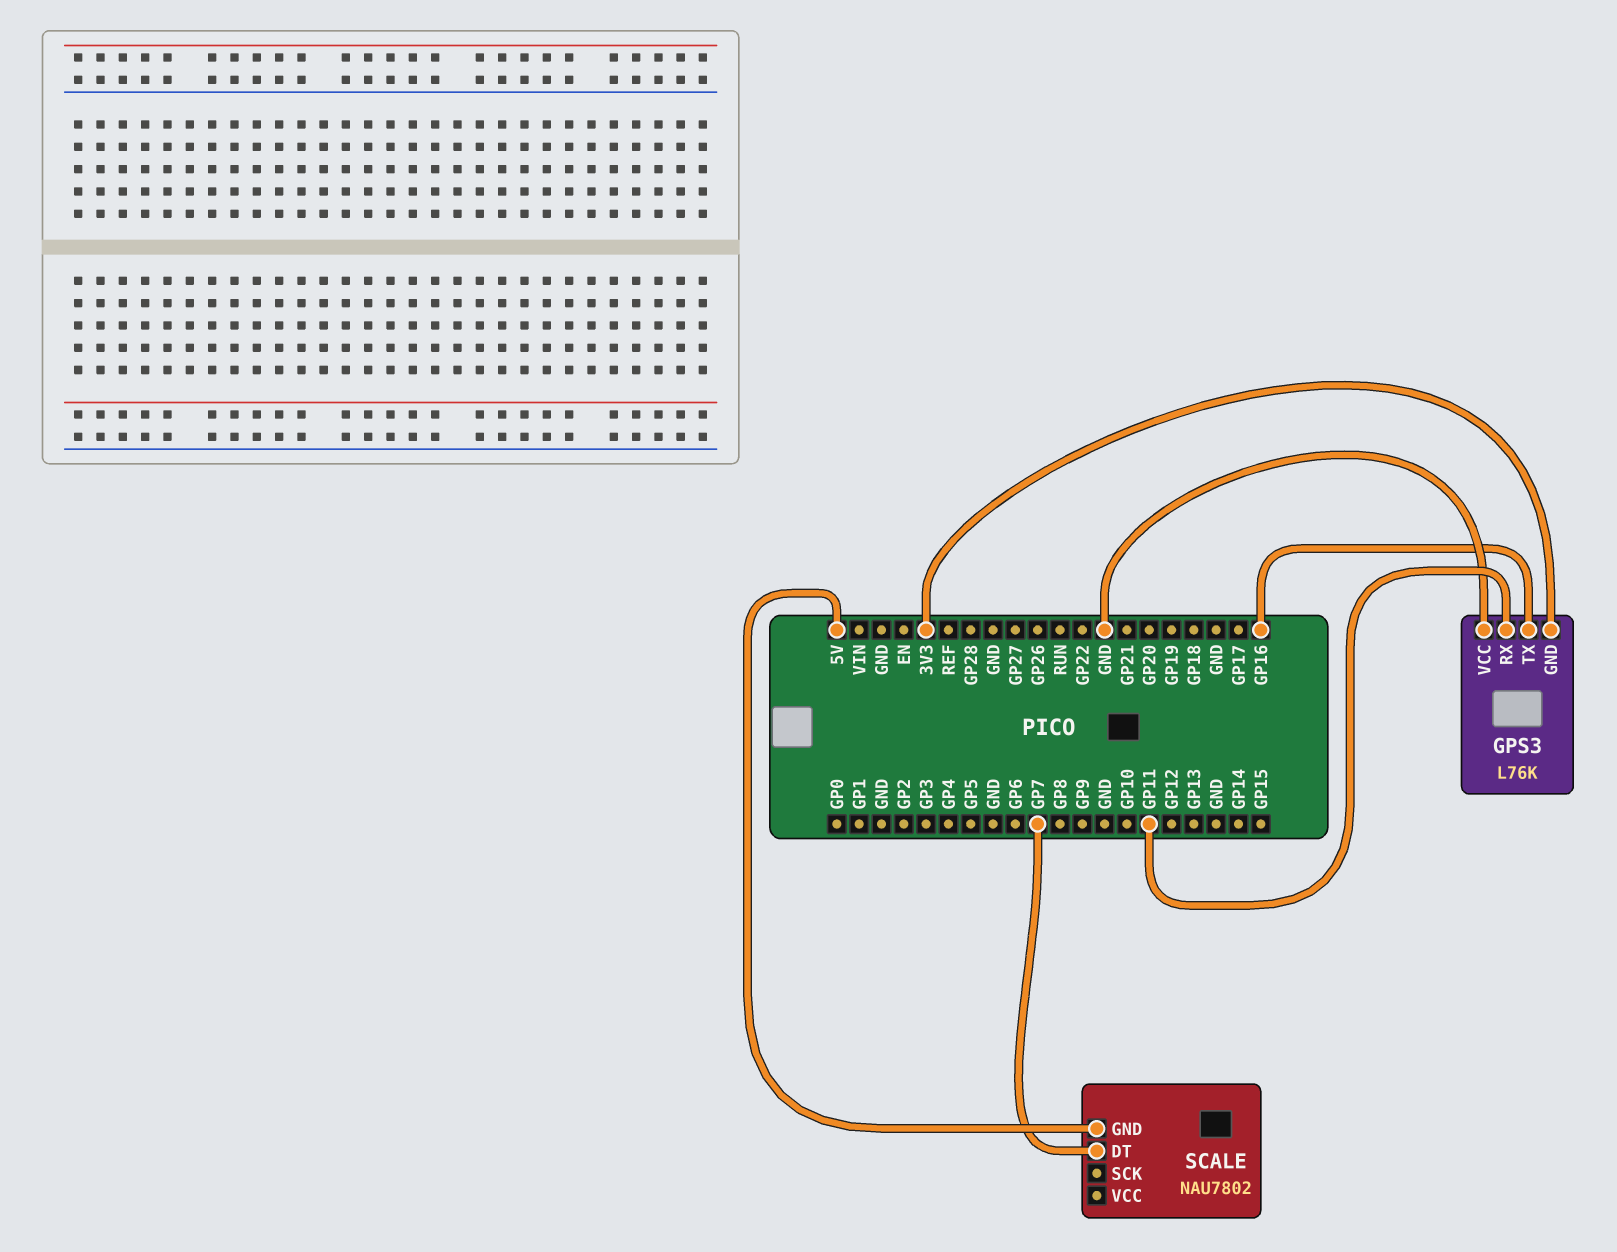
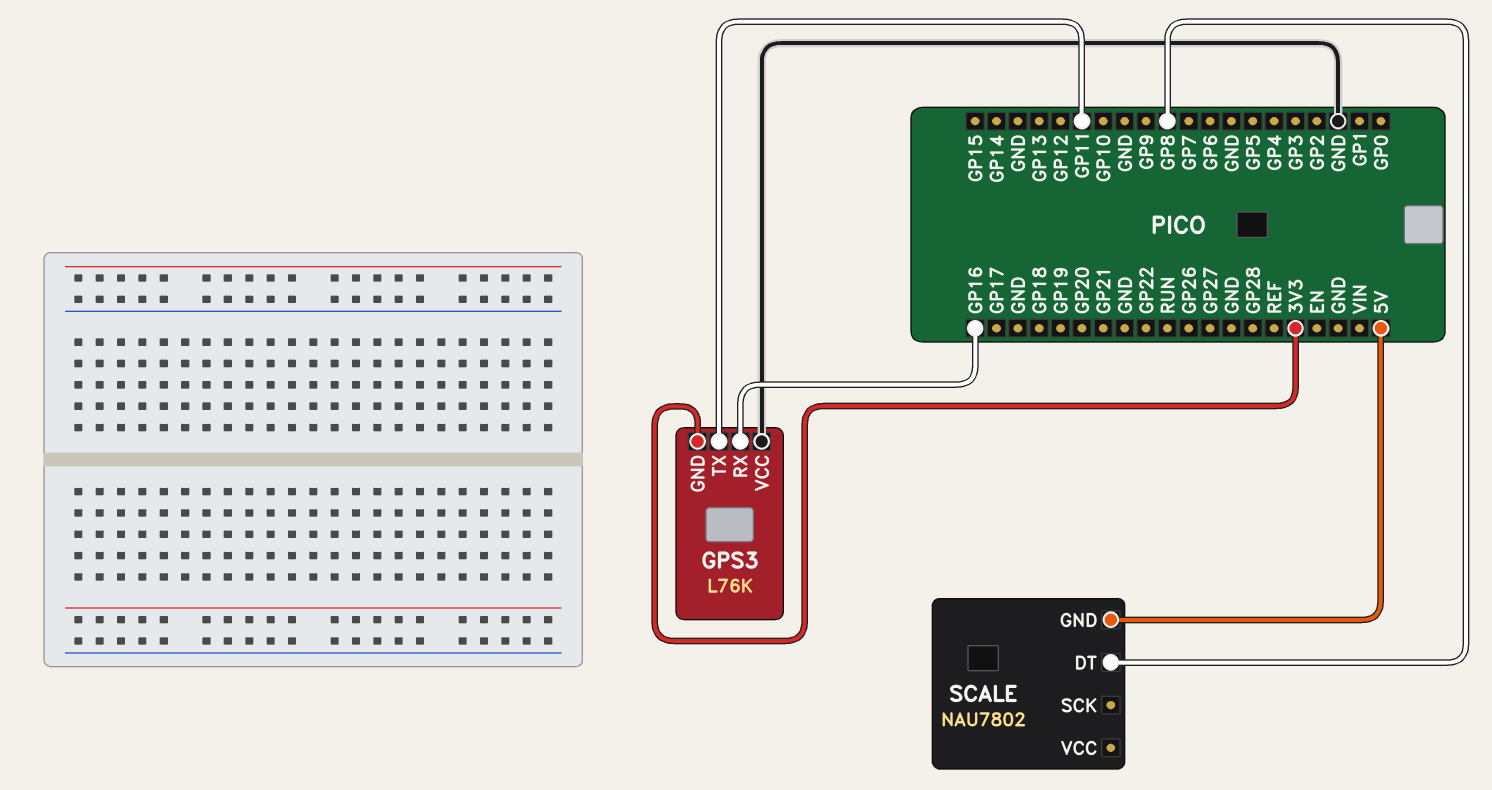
GPS3 pin RX: GP11 -> GP16
GPS3 pin TX: GP16 -> GP11
SCALE pin DT: GP7 -> GP8

